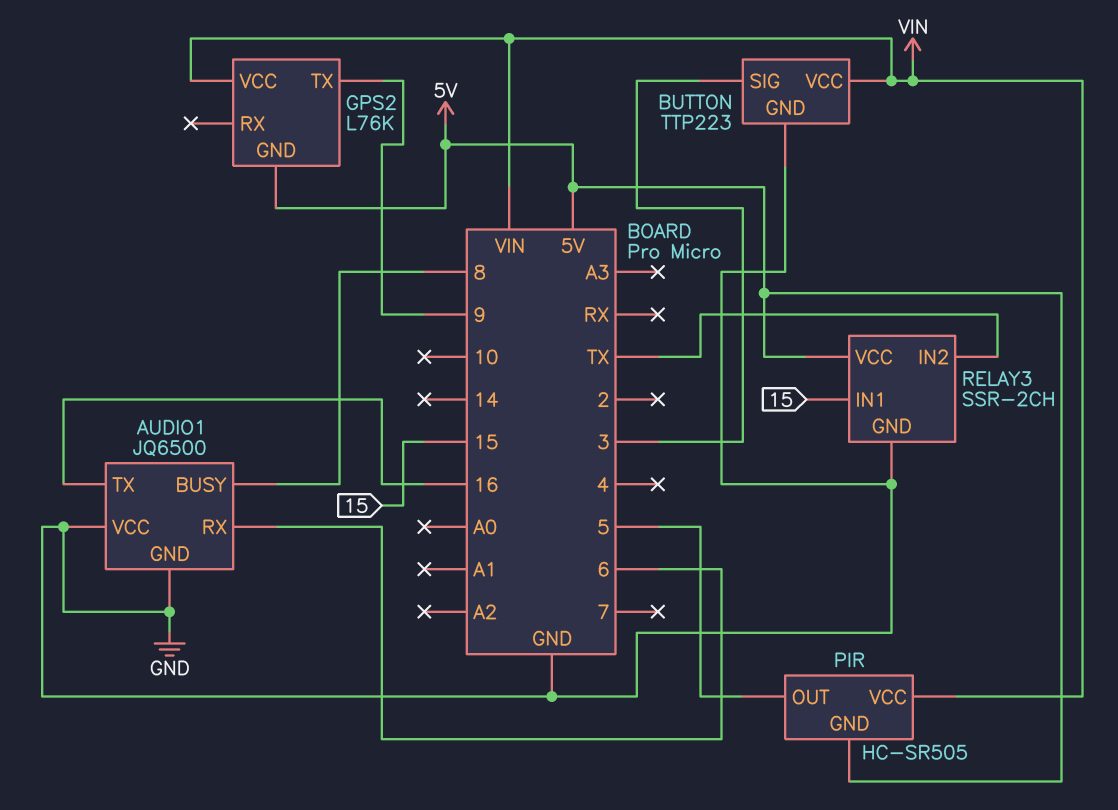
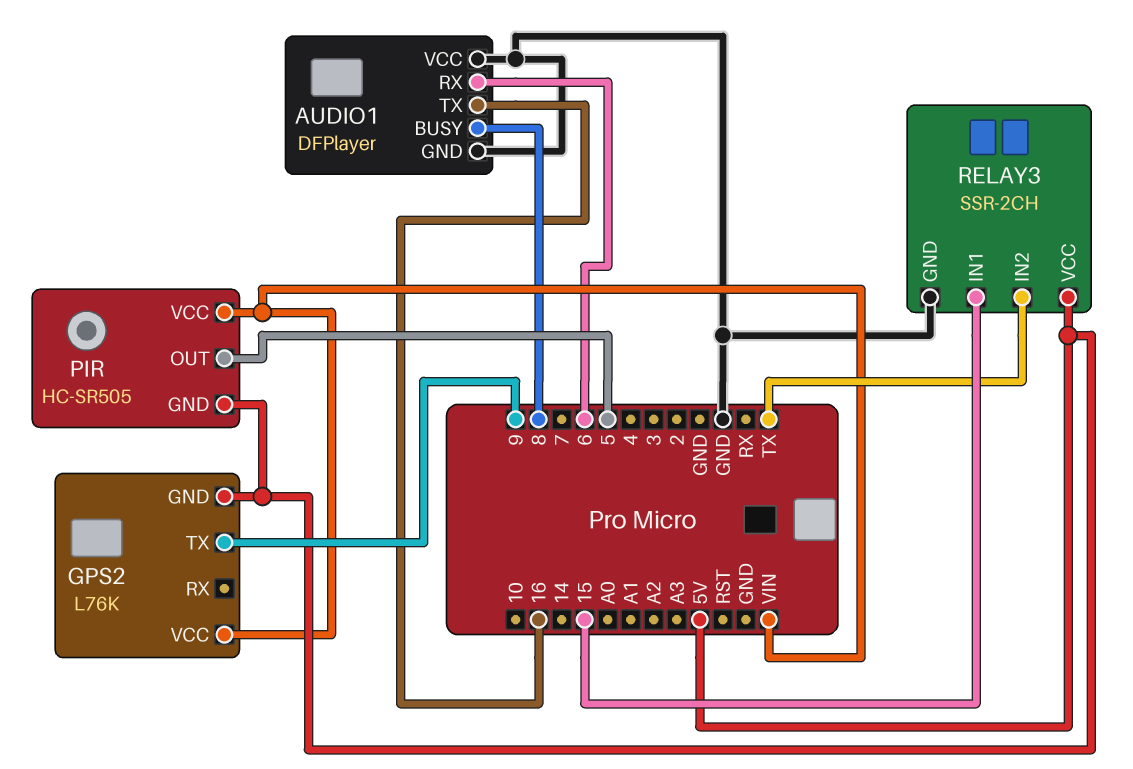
AUDIO1: JQ6500 -> DFPlayer
BUTTON: TTP223 -> none
BUTTON pin GND: GND -> none
BUTTON pin SIG: 3 -> none
BUTTON pin VCC: VIN -> none

